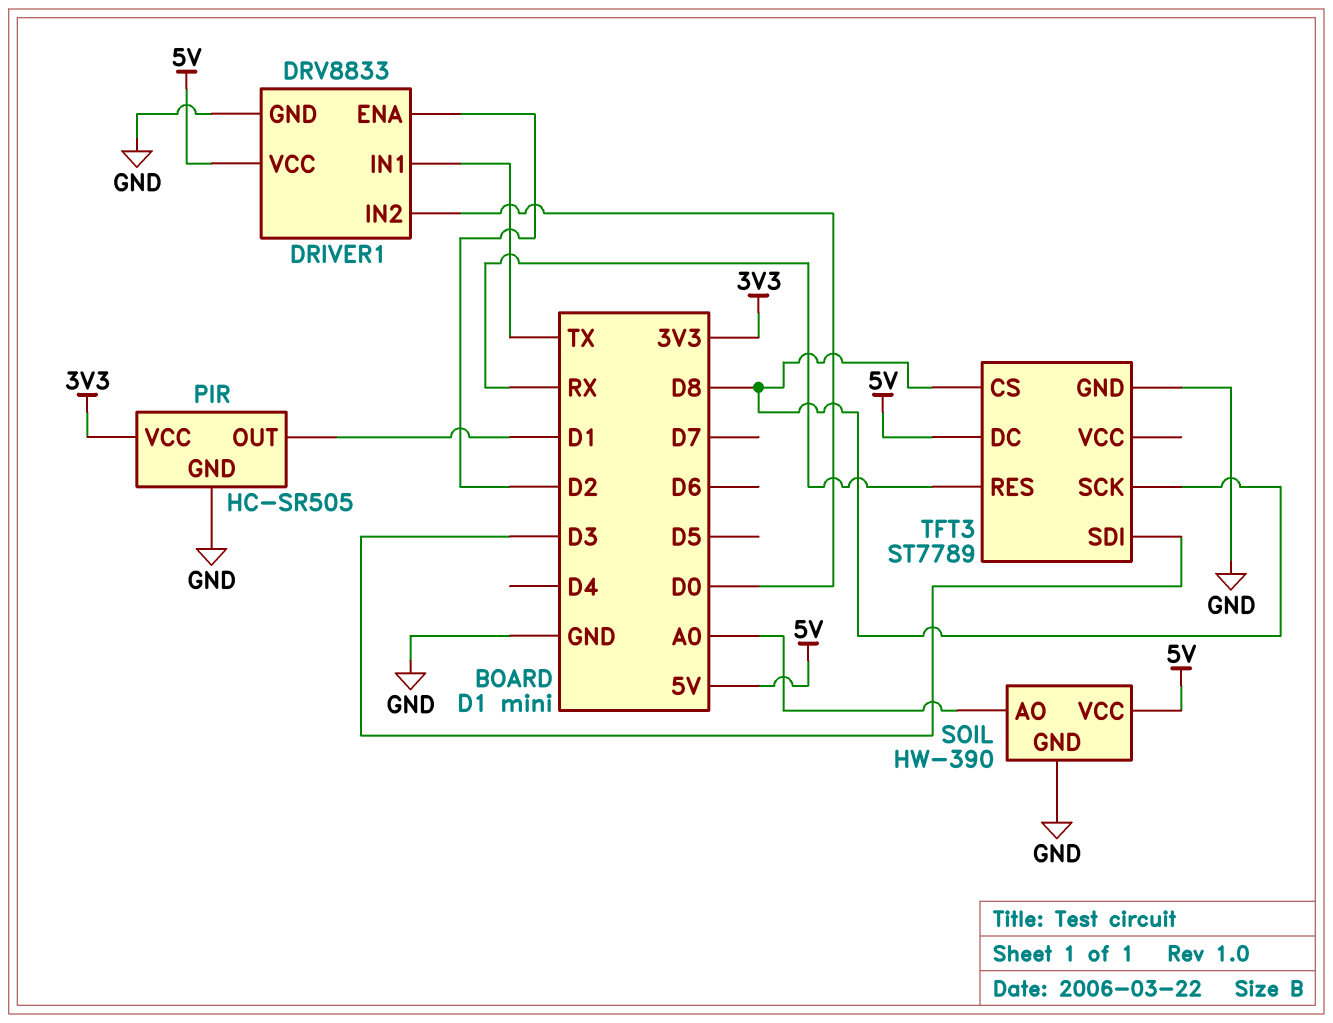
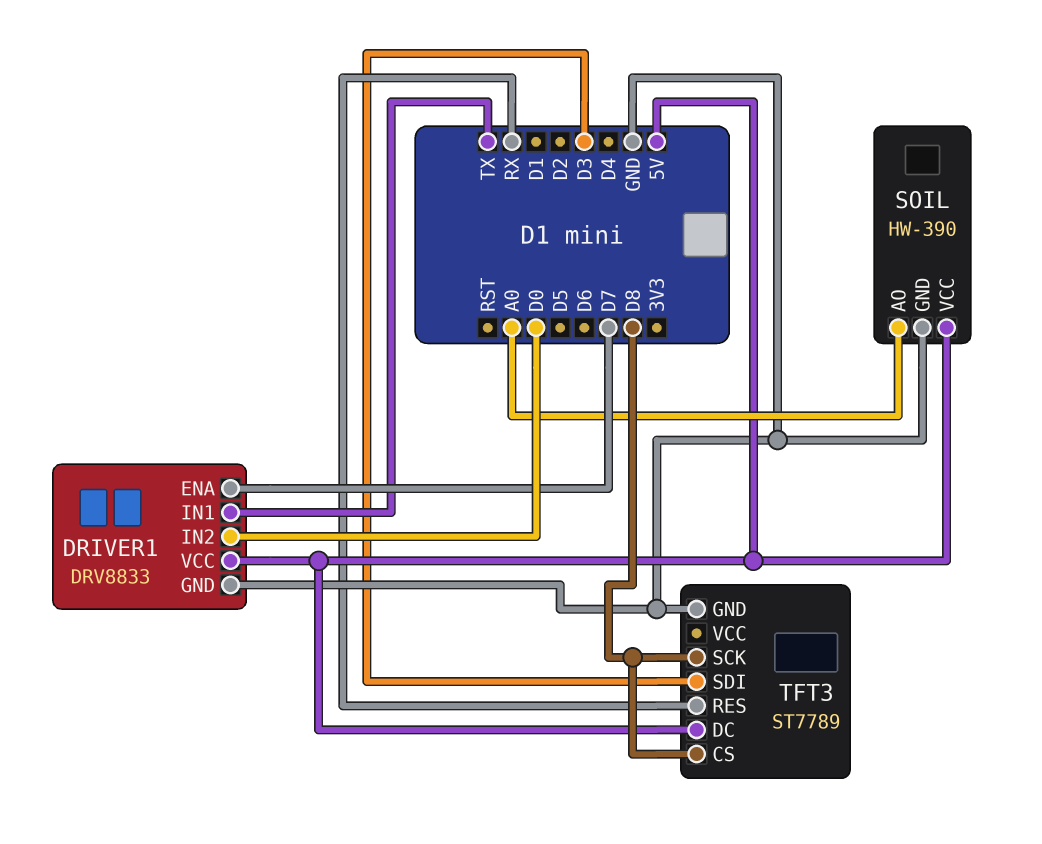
DRIVER1 pin ENA: D2 -> D7
PIR: HC-SR505 -> none
PIR pin GND: GND -> none
PIR pin OUT: D1 -> none
PIR pin VCC: 3V3 -> none

